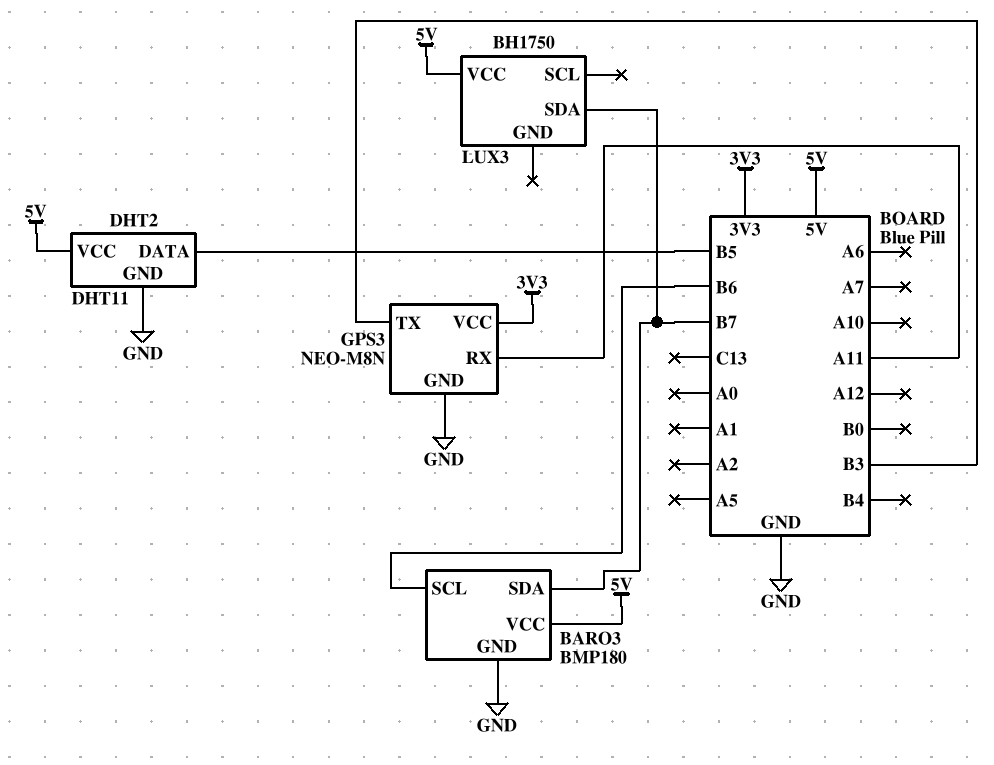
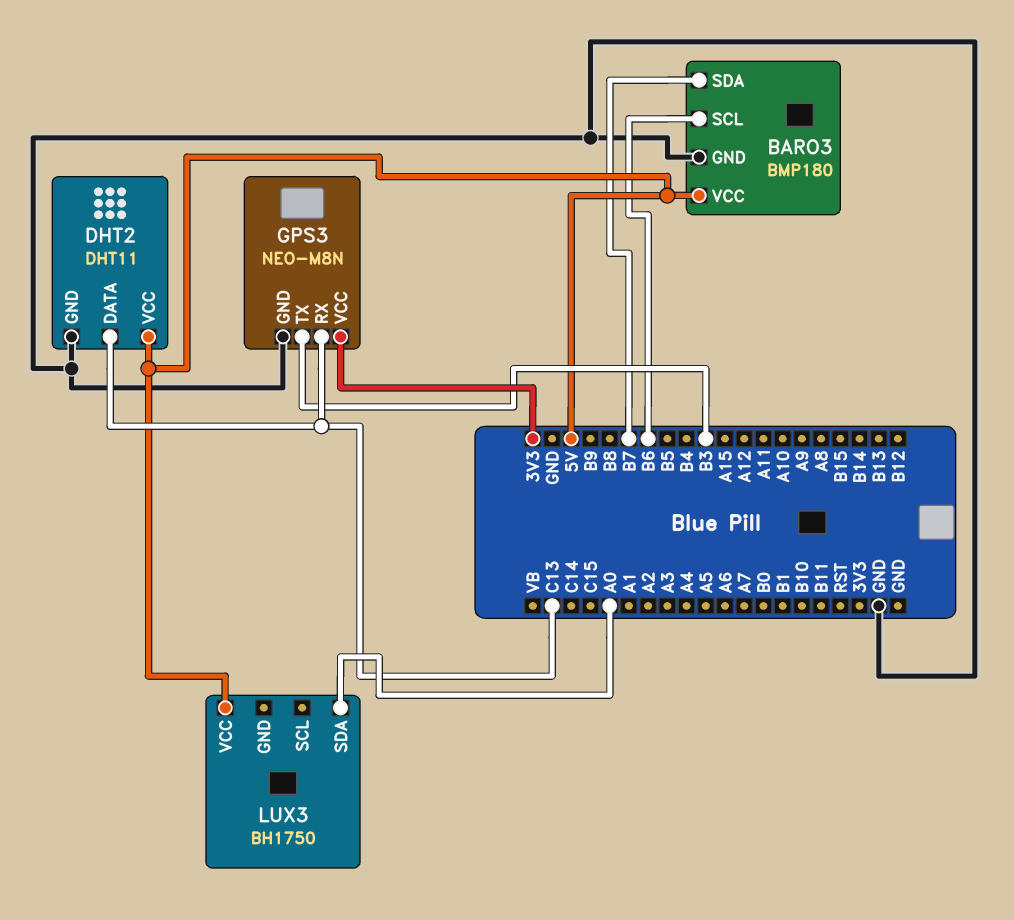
DHT2 pin DATA: B5 -> C13
GPS3 pin RX: A11 -> C13
LUX3 pin SDA: B7 -> A0

